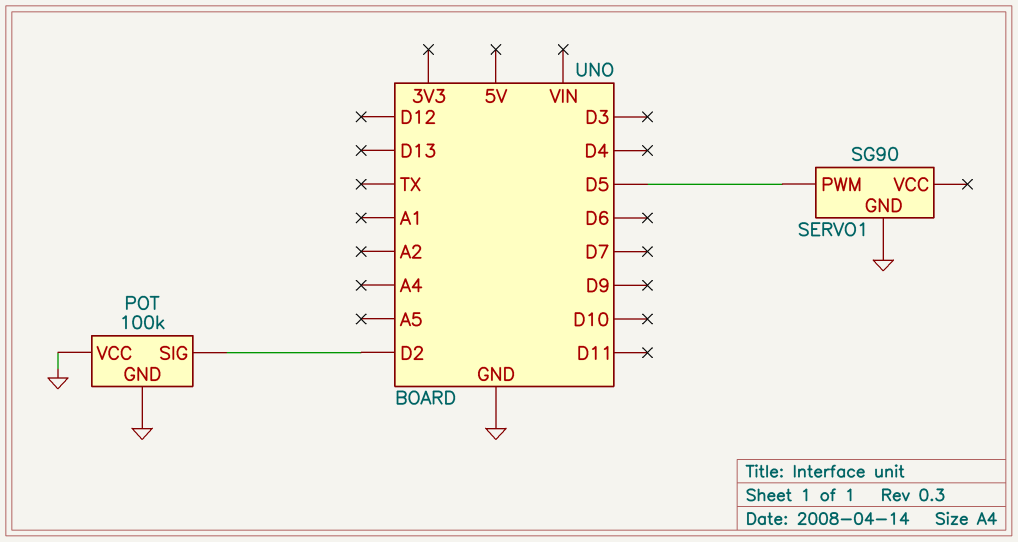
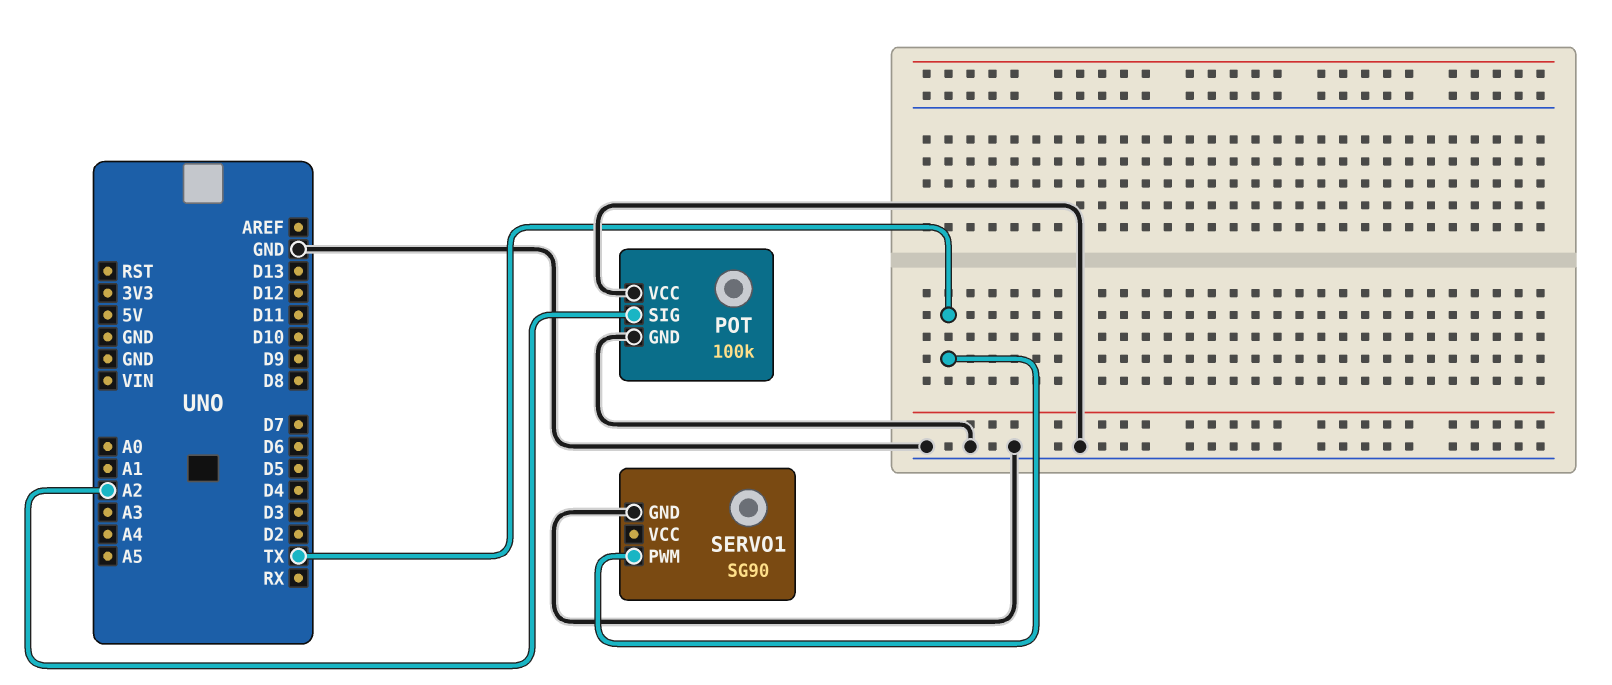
POT pin SIG: D2 -> A2
SERVO1 pin PWM: D5 -> TX

